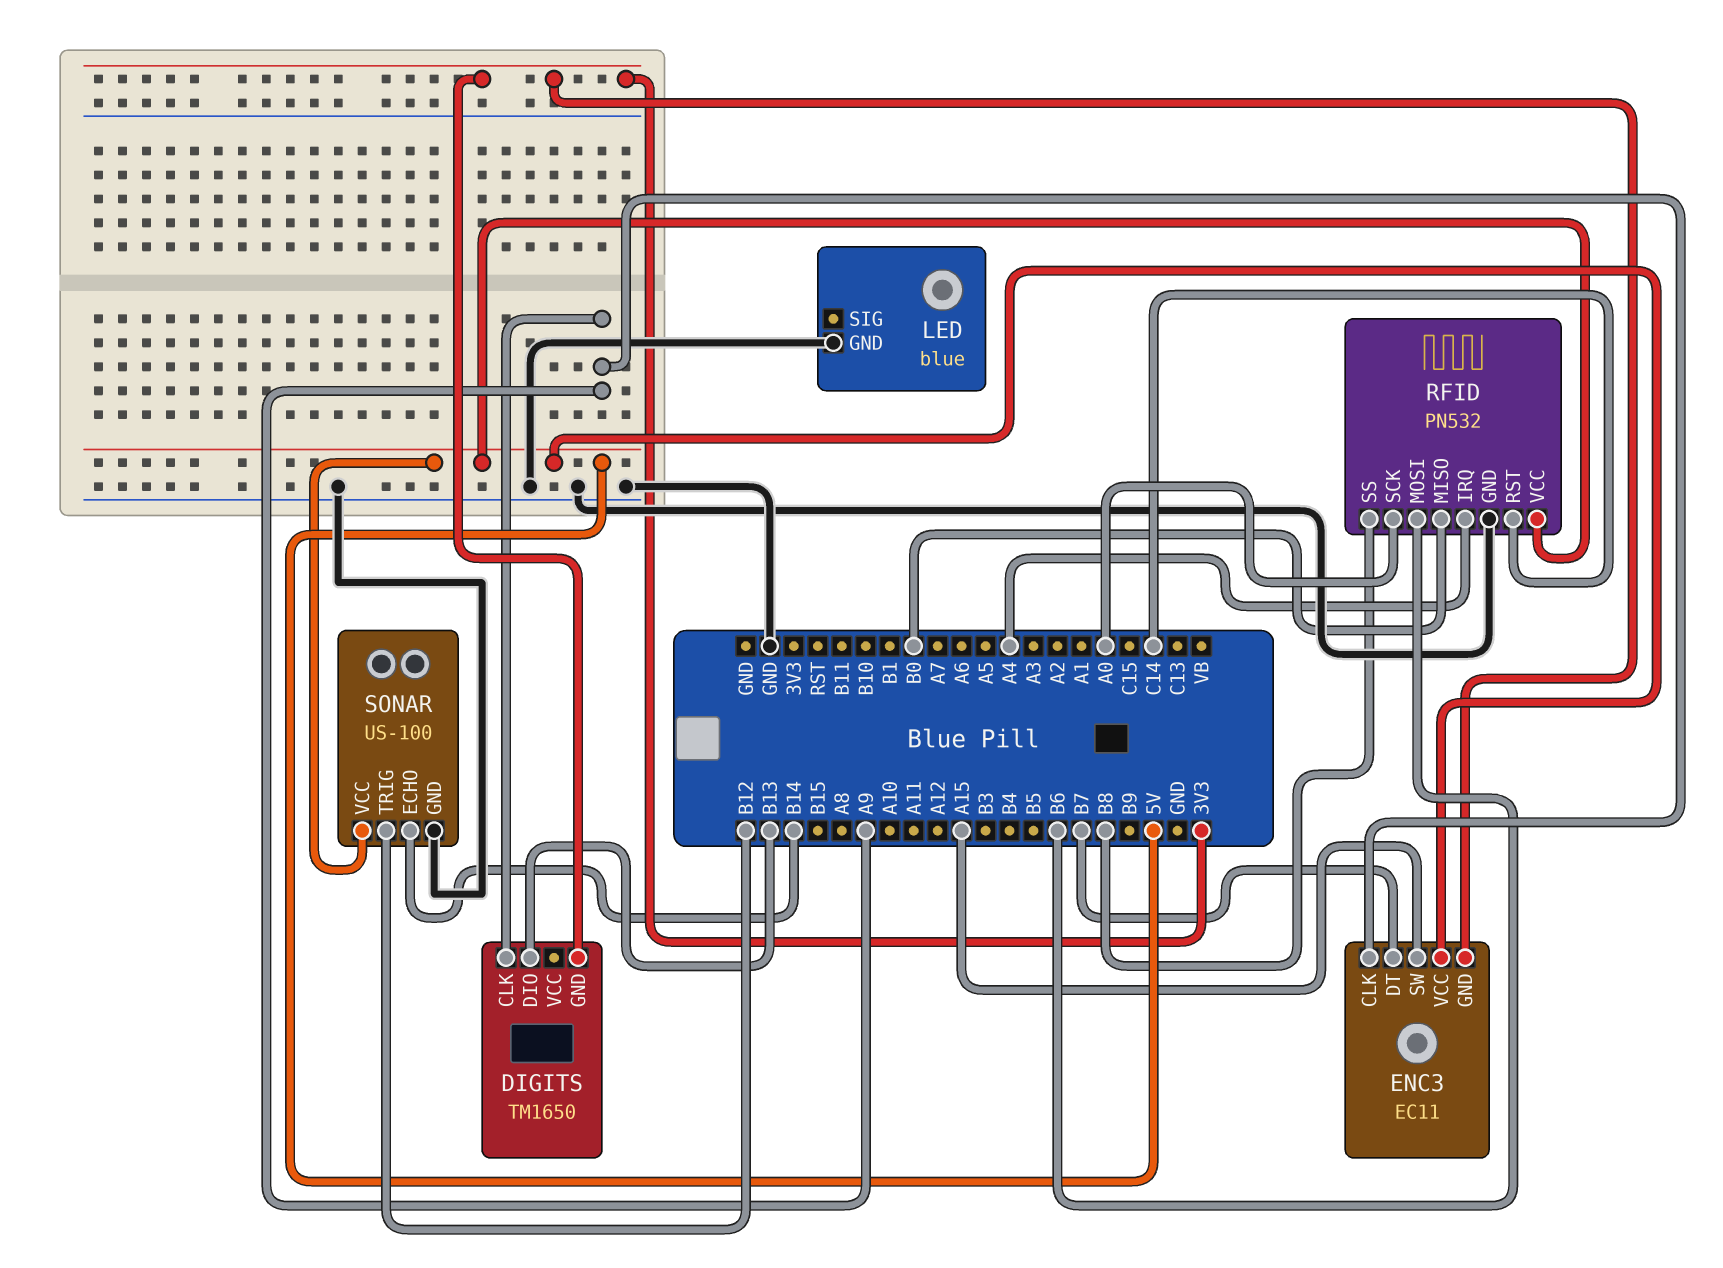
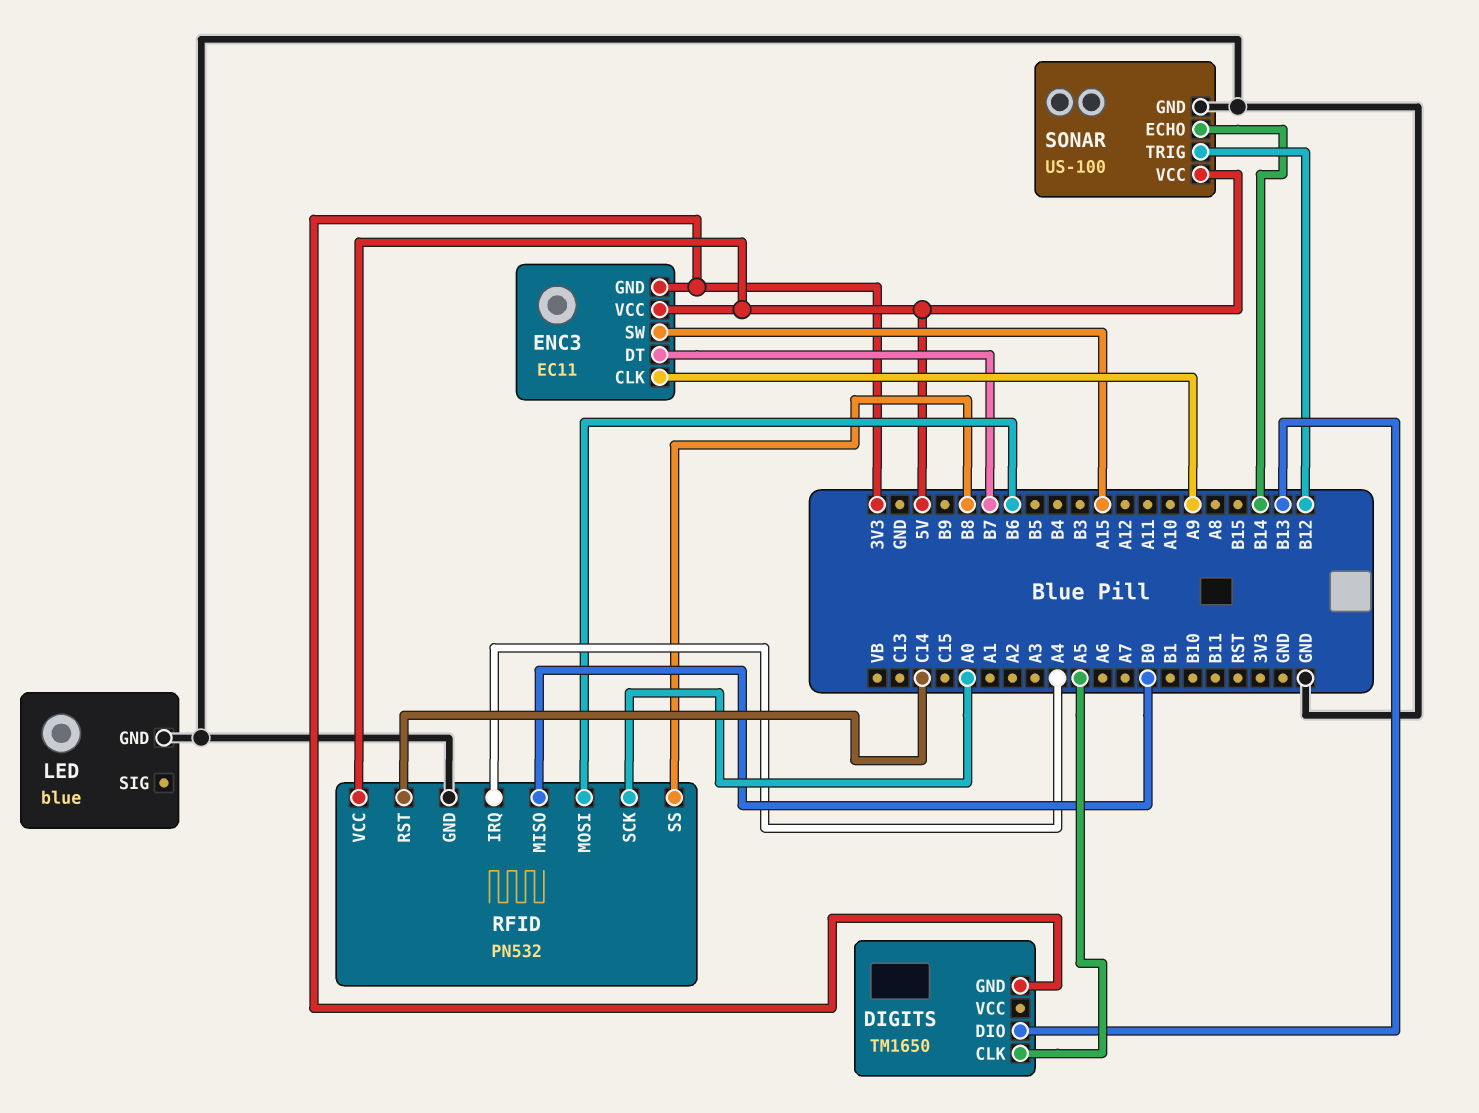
DIGITS pin CLK: A9 -> A5

